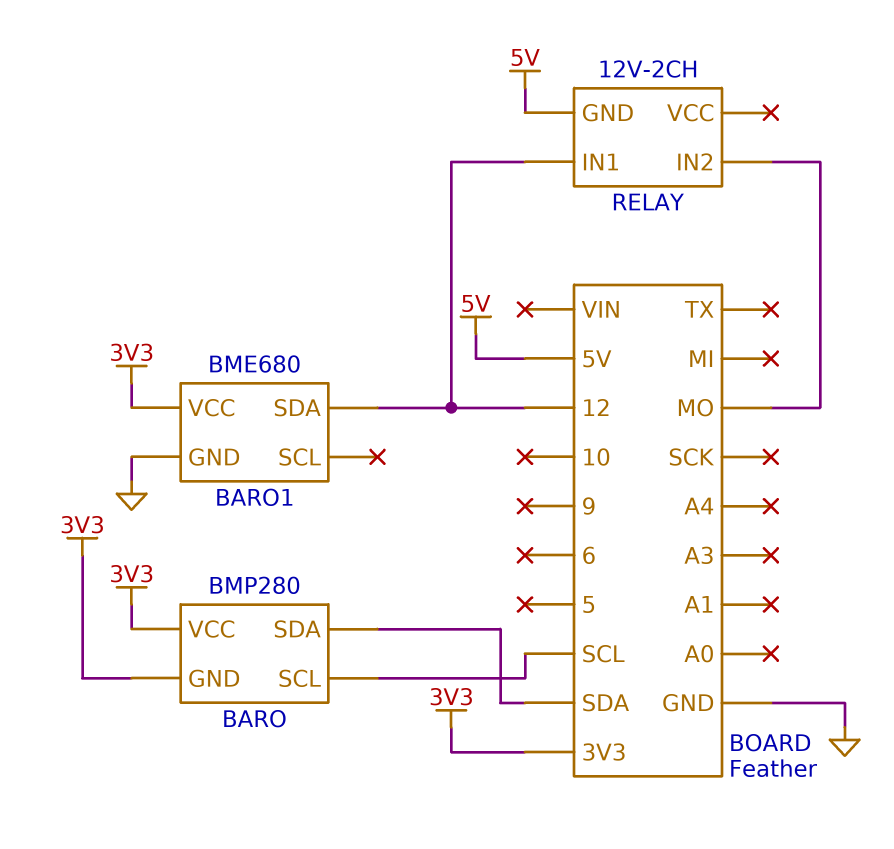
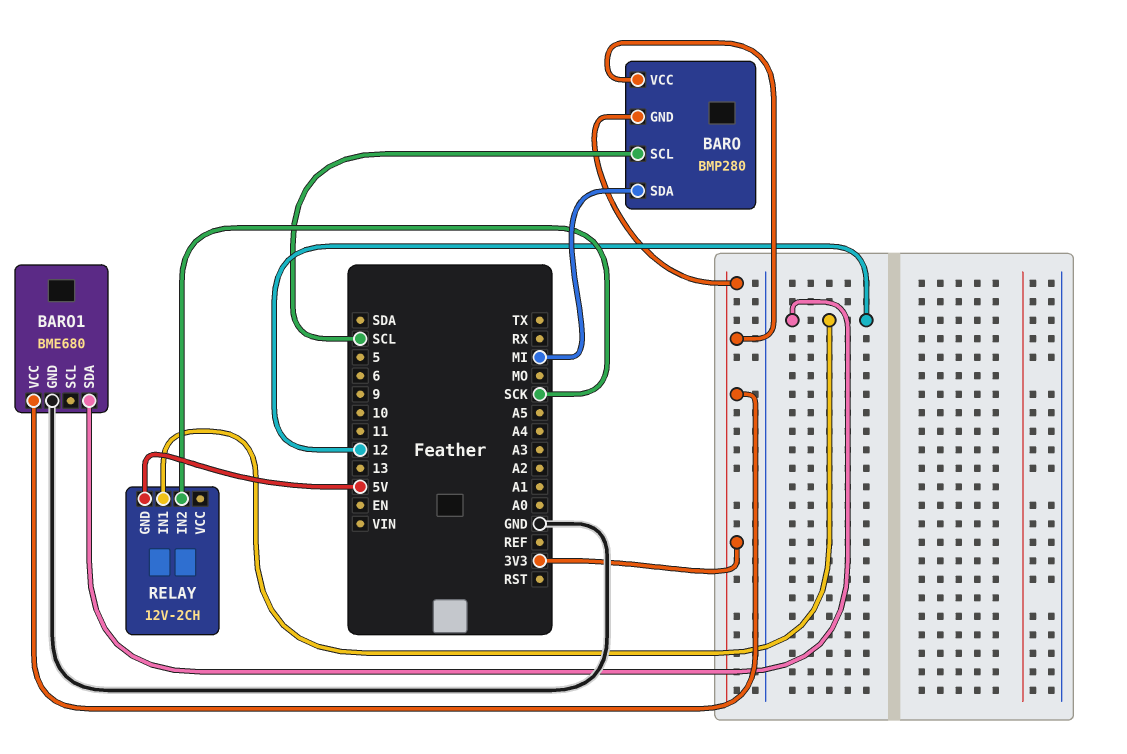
BARO pin SDA: SDA -> MI
RELAY pin IN2: MO -> SCK

